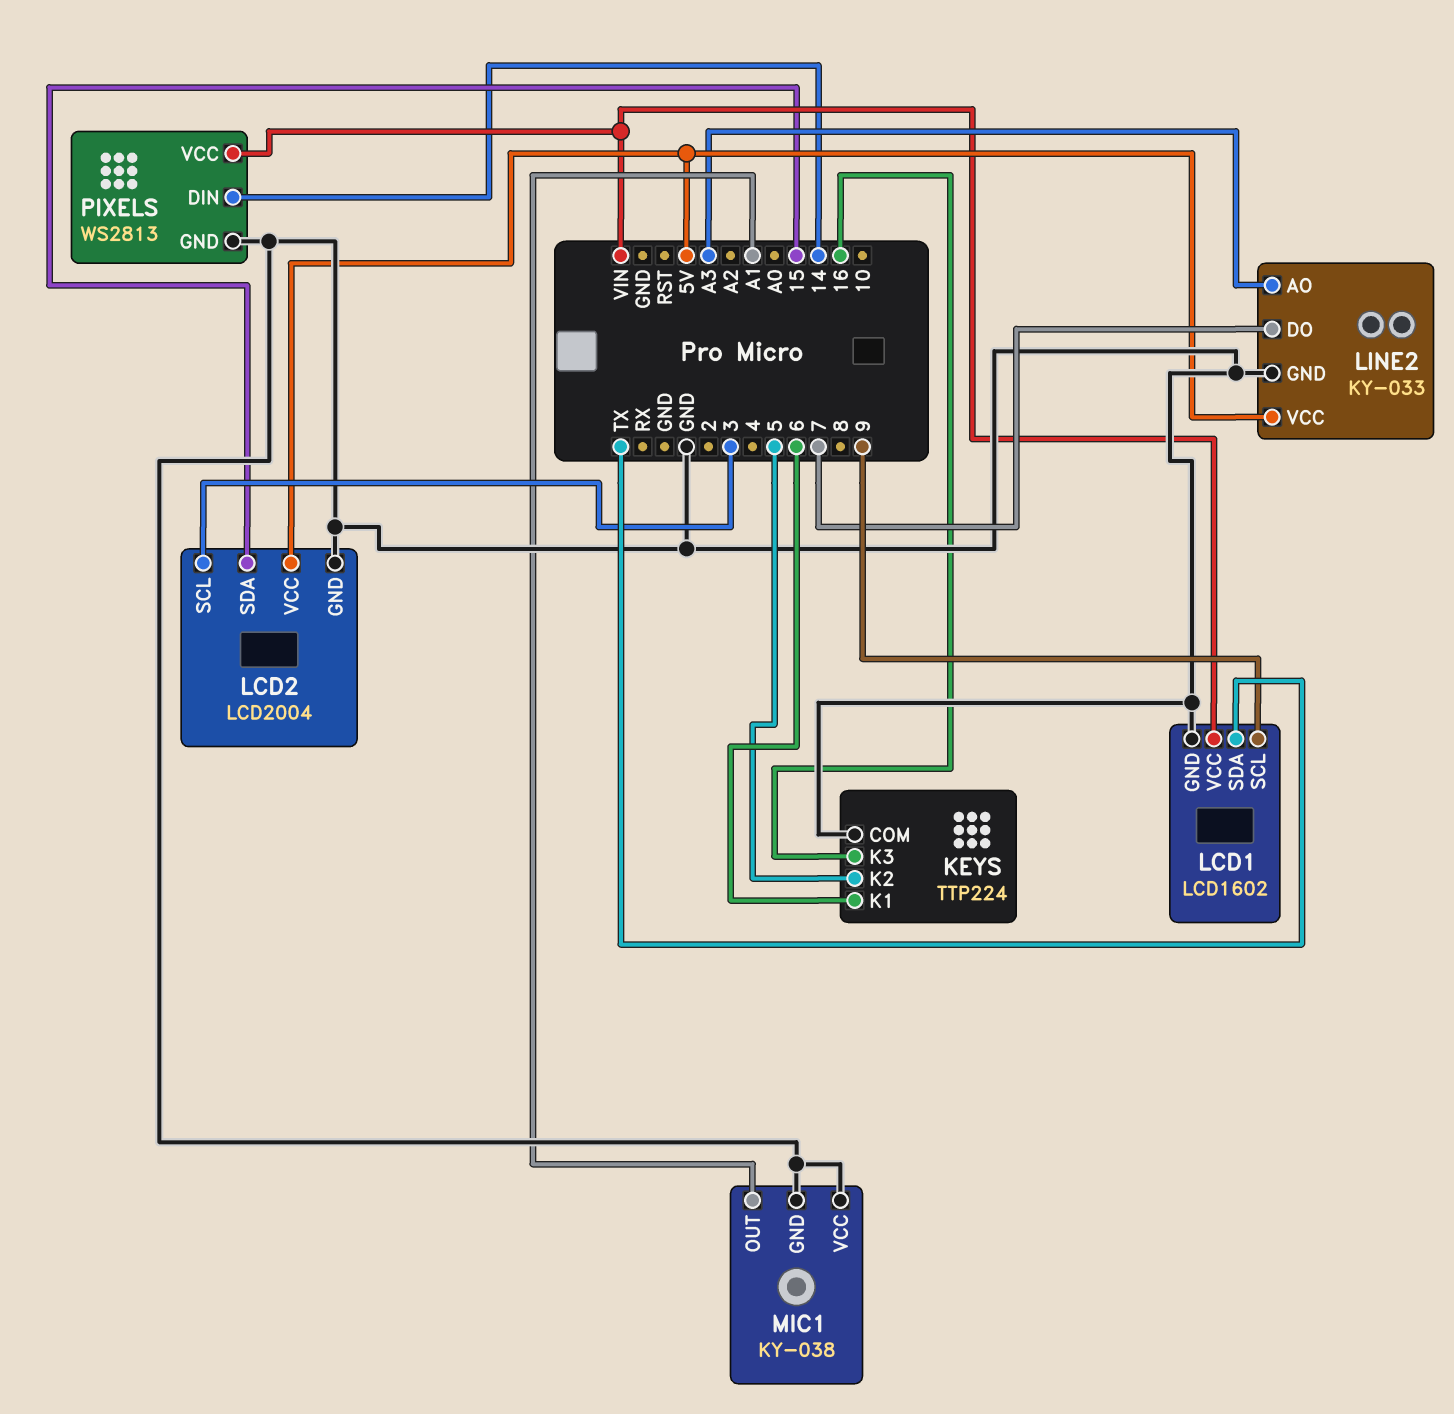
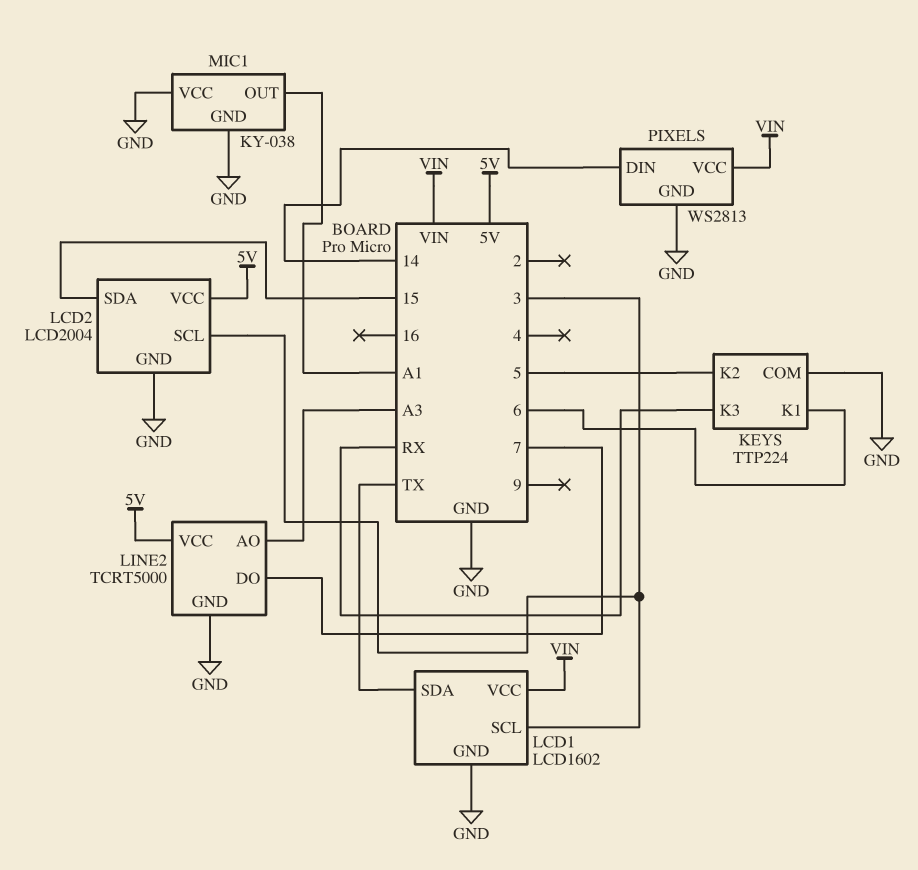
KEYS pin K3: 16 -> RX
LCD1 pin SCL: 9 -> 3
LINE2: KY-033 -> TCRT5000

